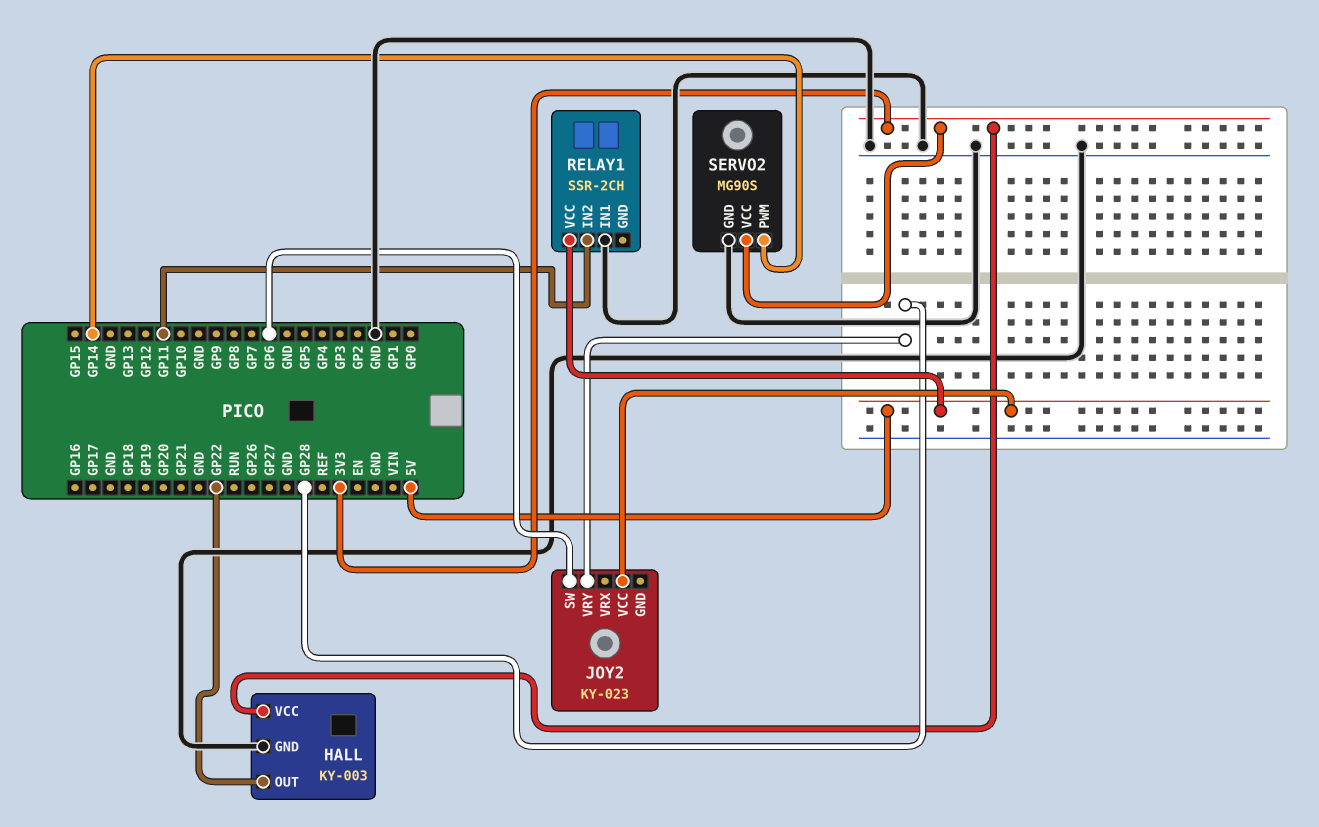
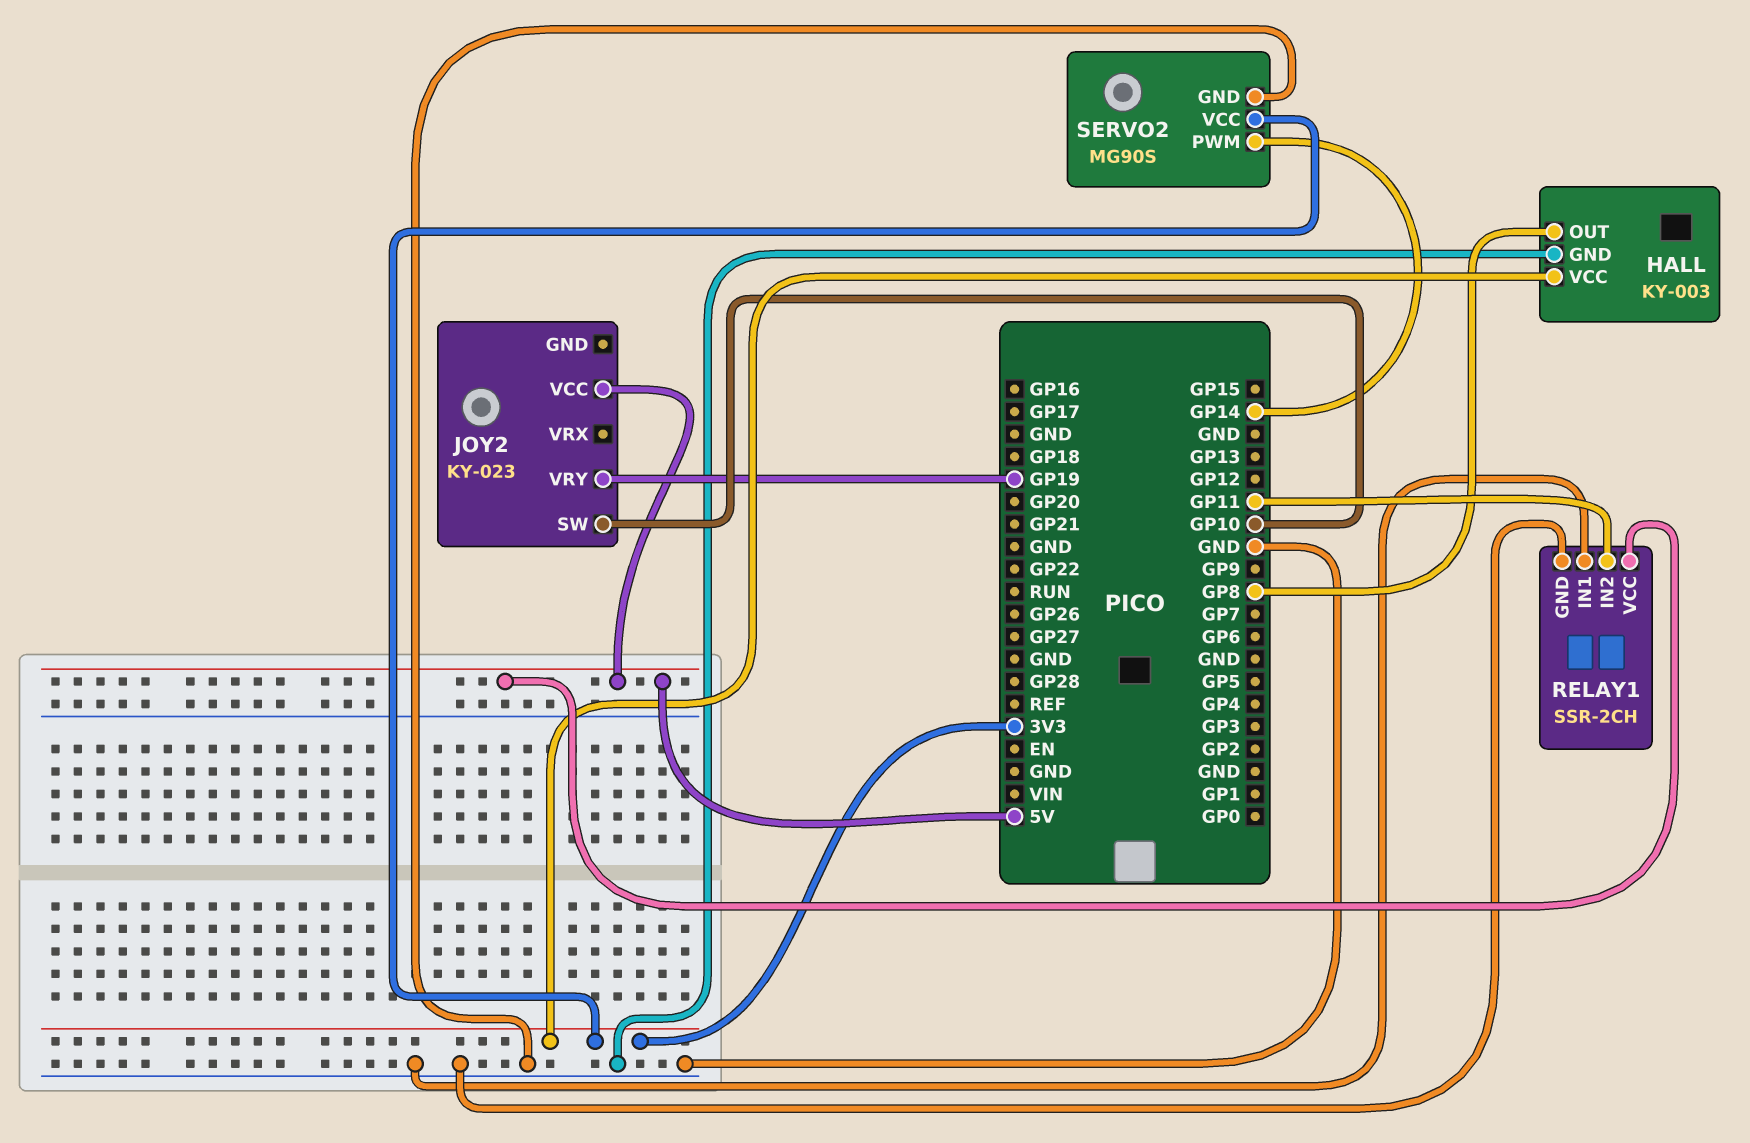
HALL pin OUT: GP22 -> GP8
JOY2 pin SW: GP6 -> GP10
JOY2 pin VRY: GP28 -> GP19
RELAY1 pin GND: none -> GND

